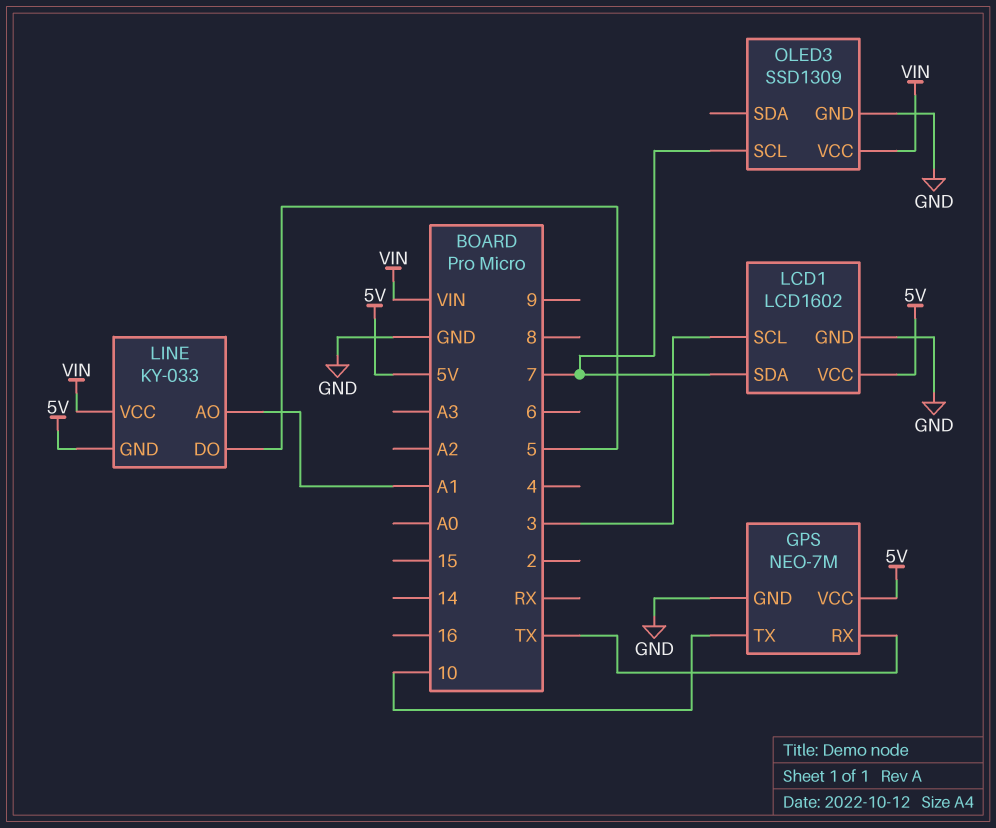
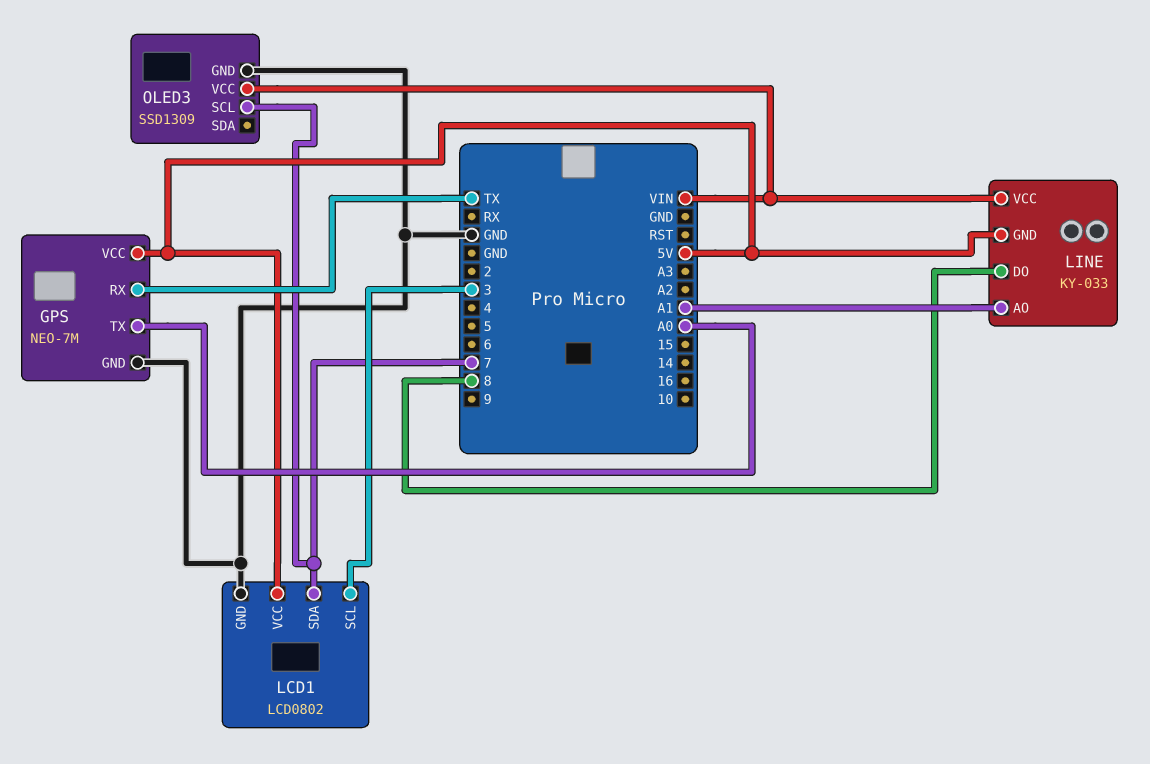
GPS pin TX: 10 -> A0
LCD1: LCD1602 -> LCD0802
LINE pin DO: 5 -> 8

